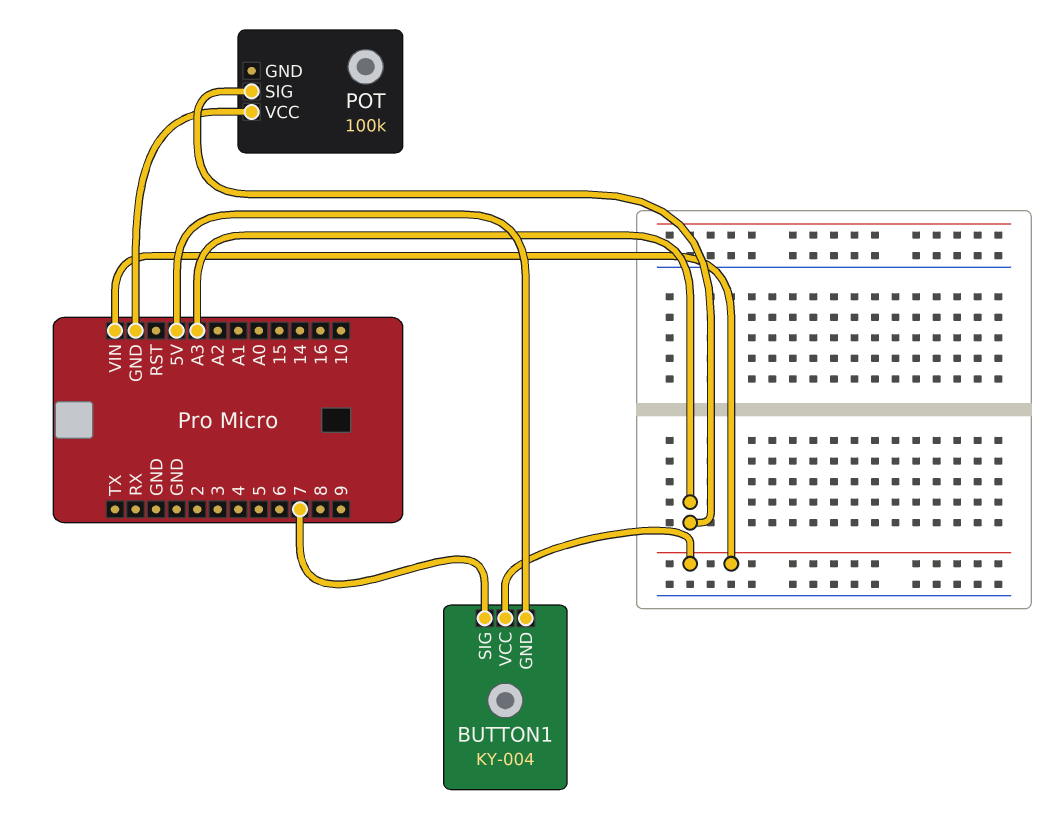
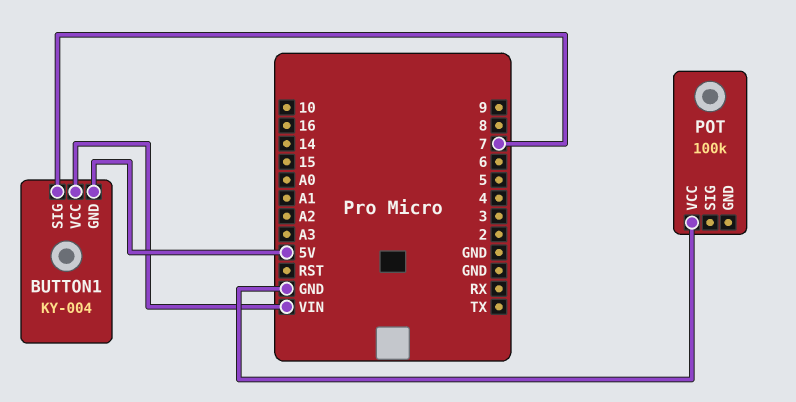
POT pin SIG: A3 -> none

